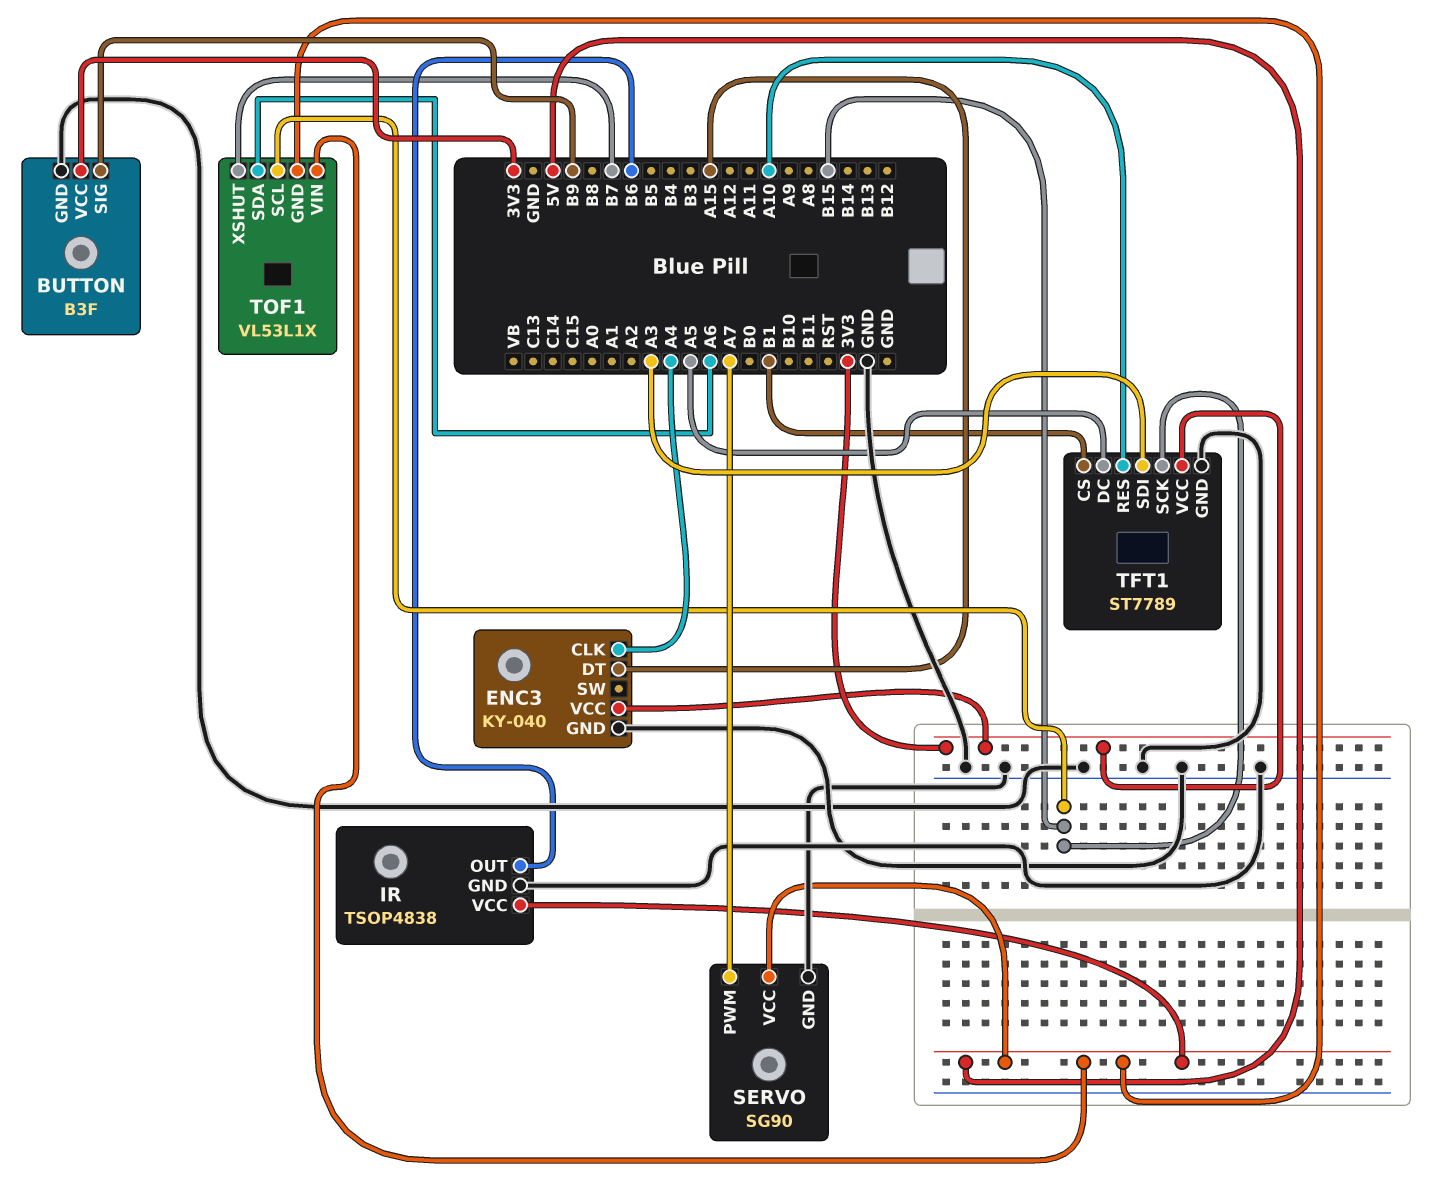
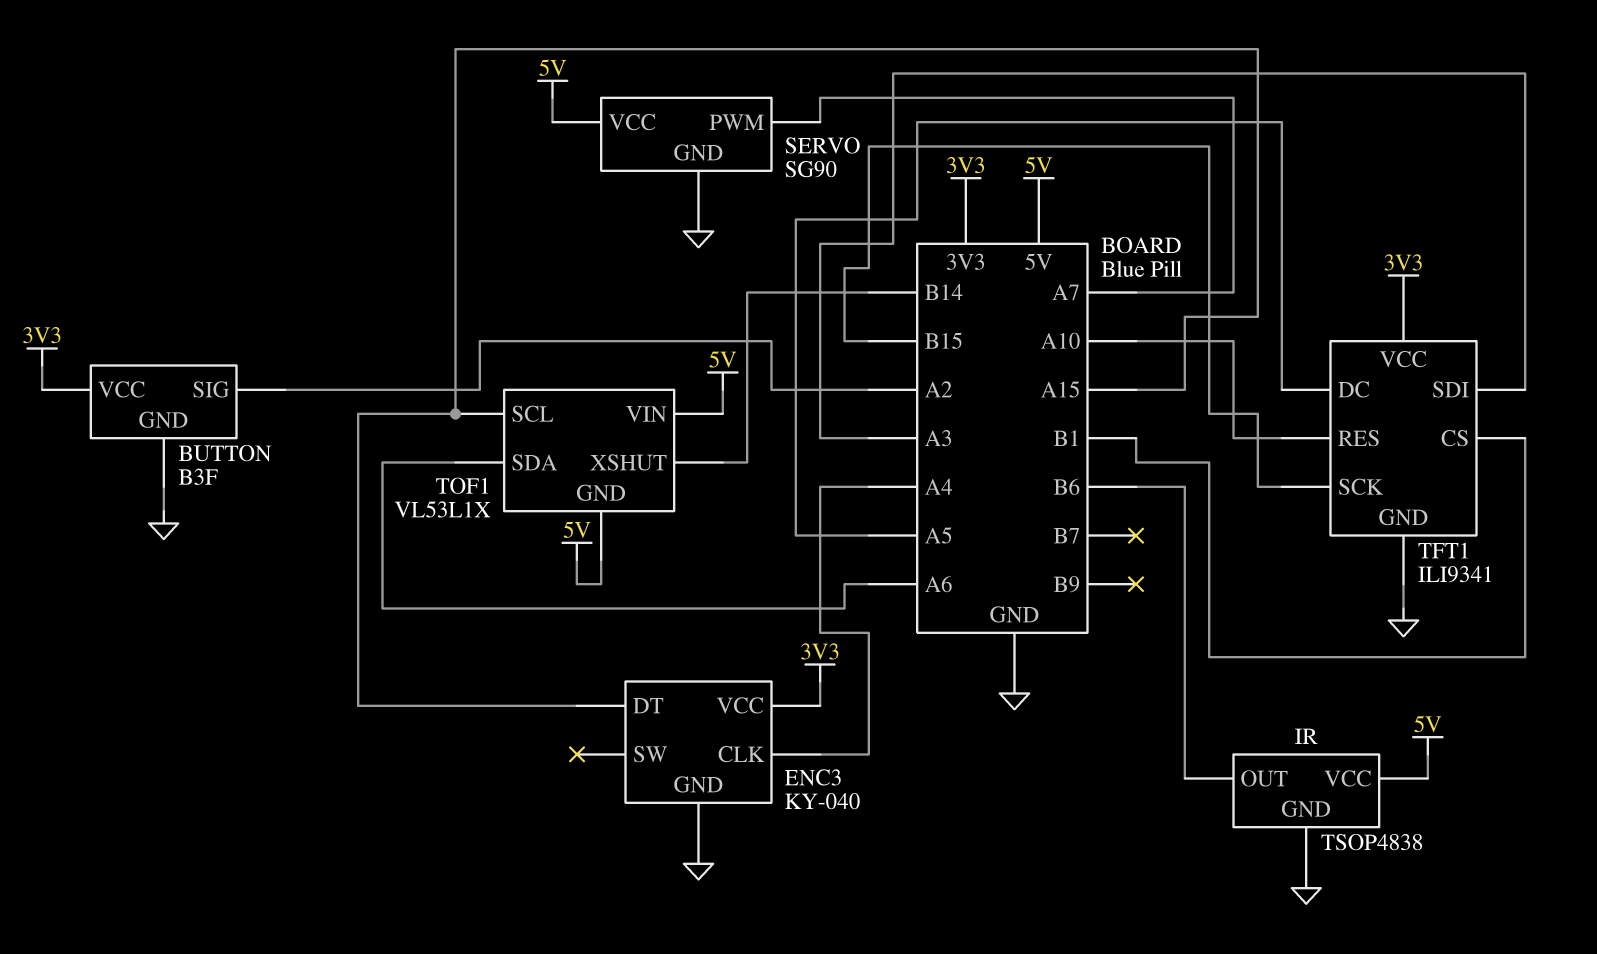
BUTTON pin SIG: B9 -> A2
TFT1: ST7789 -> ILI9341
TOF1 pin SCL: B15 -> A15
TOF1 pin XSHUT: B7 -> B14

